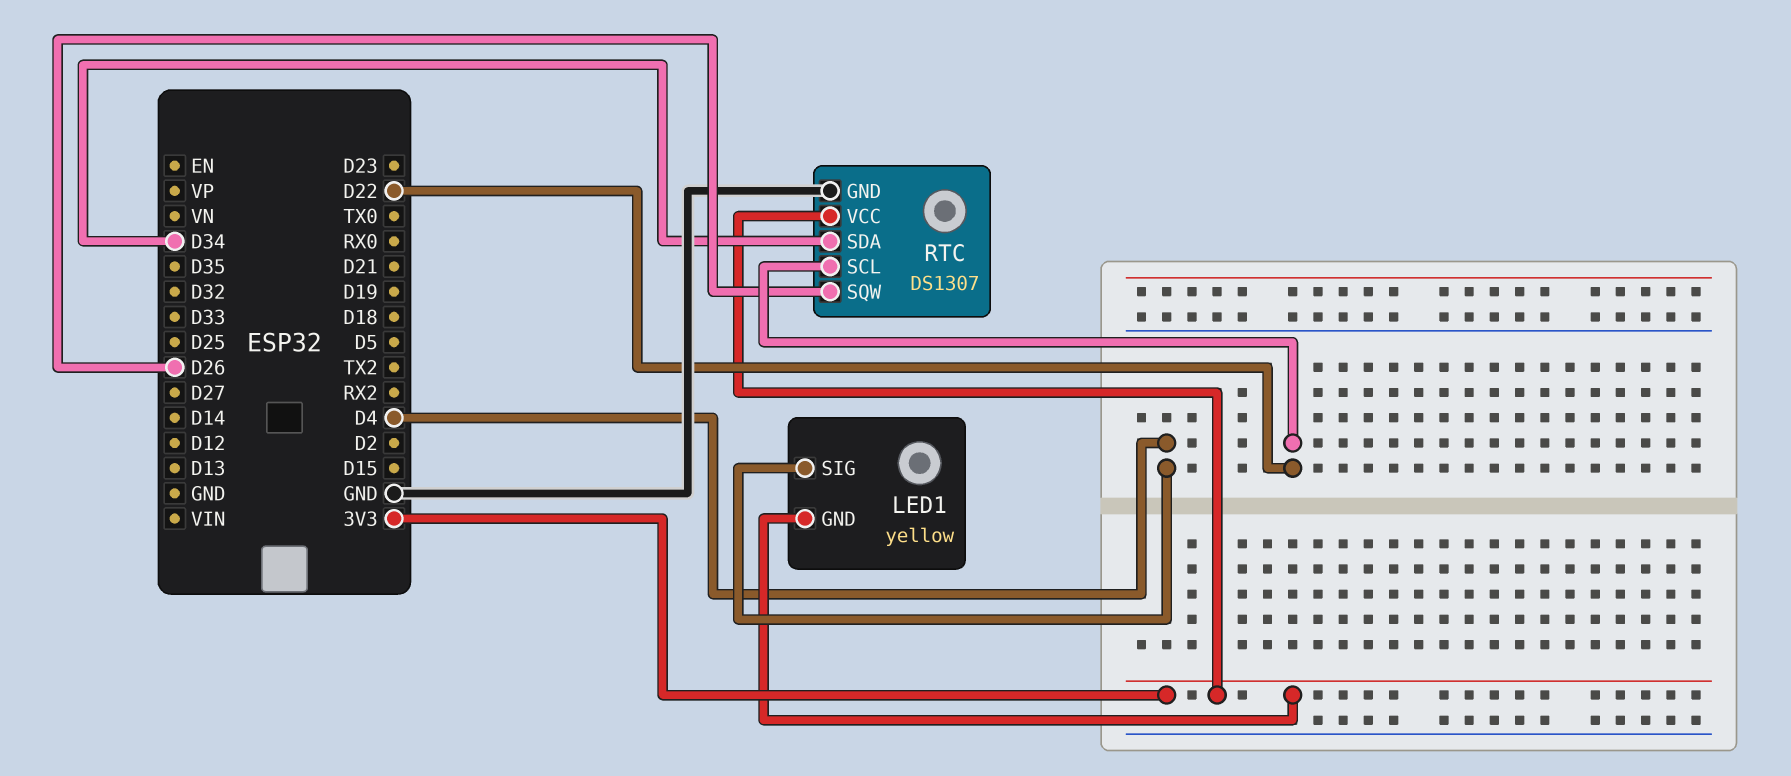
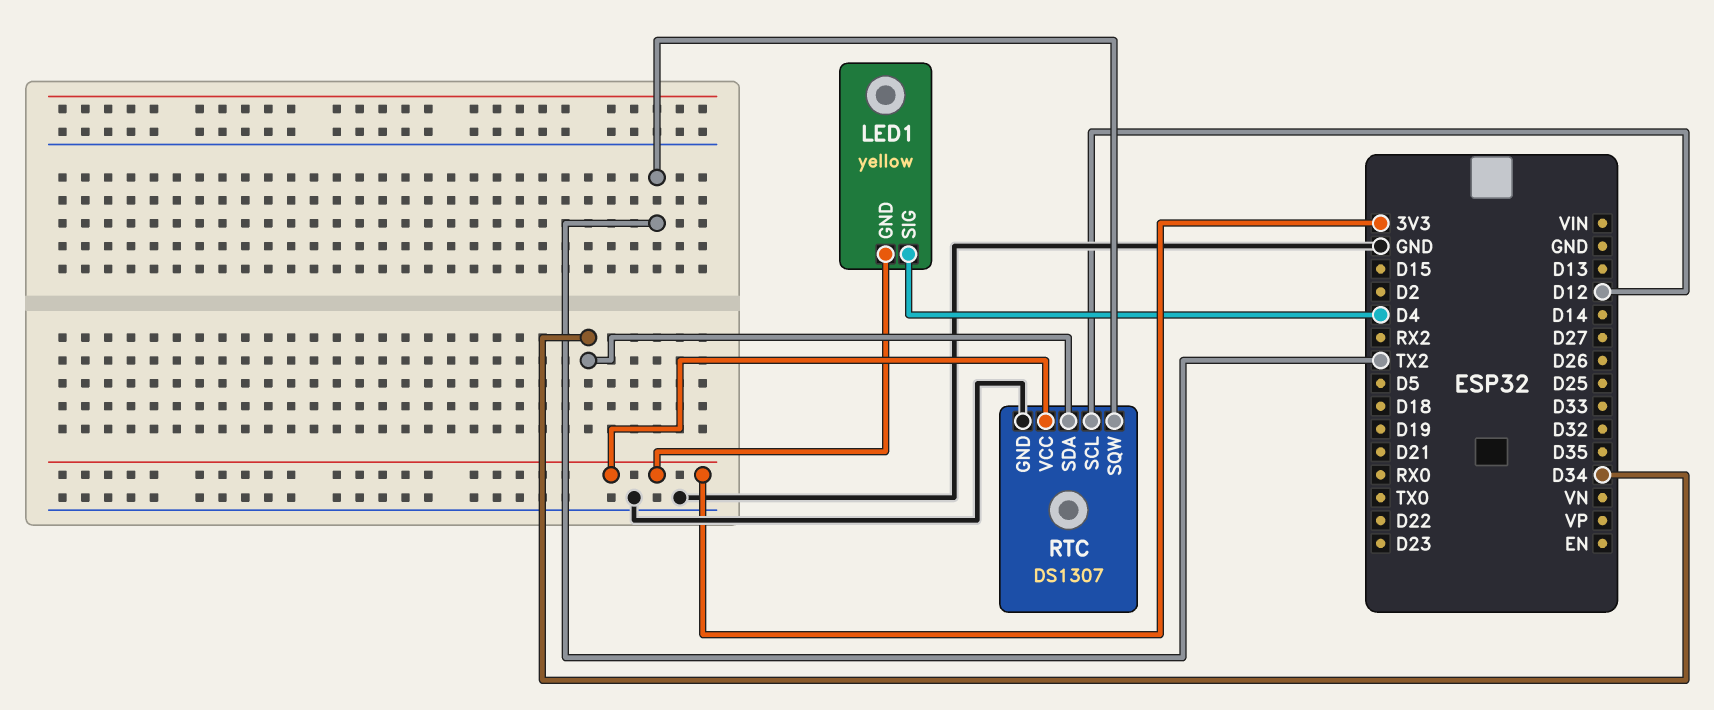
RTC pin SCL: D22 -> D12
RTC pin SQW: D26 -> TX2

